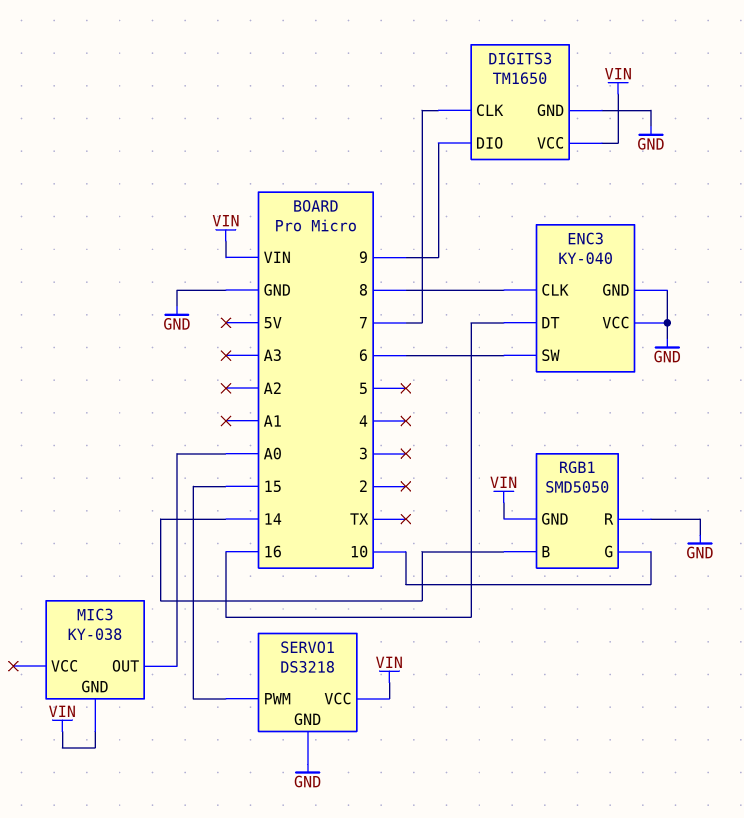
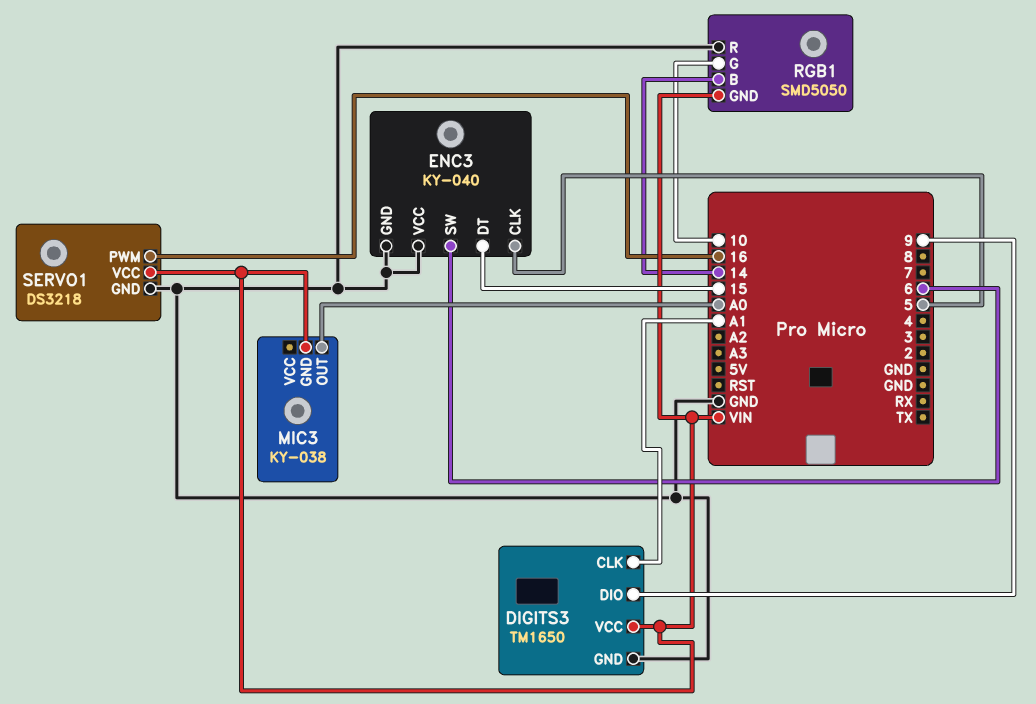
DIGITS3 pin CLK: 7 -> A1
ENC3 pin CLK: 8 -> 5
ENC3 pin DT: 16 -> 15
SERVO1 pin PWM: 15 -> 16

